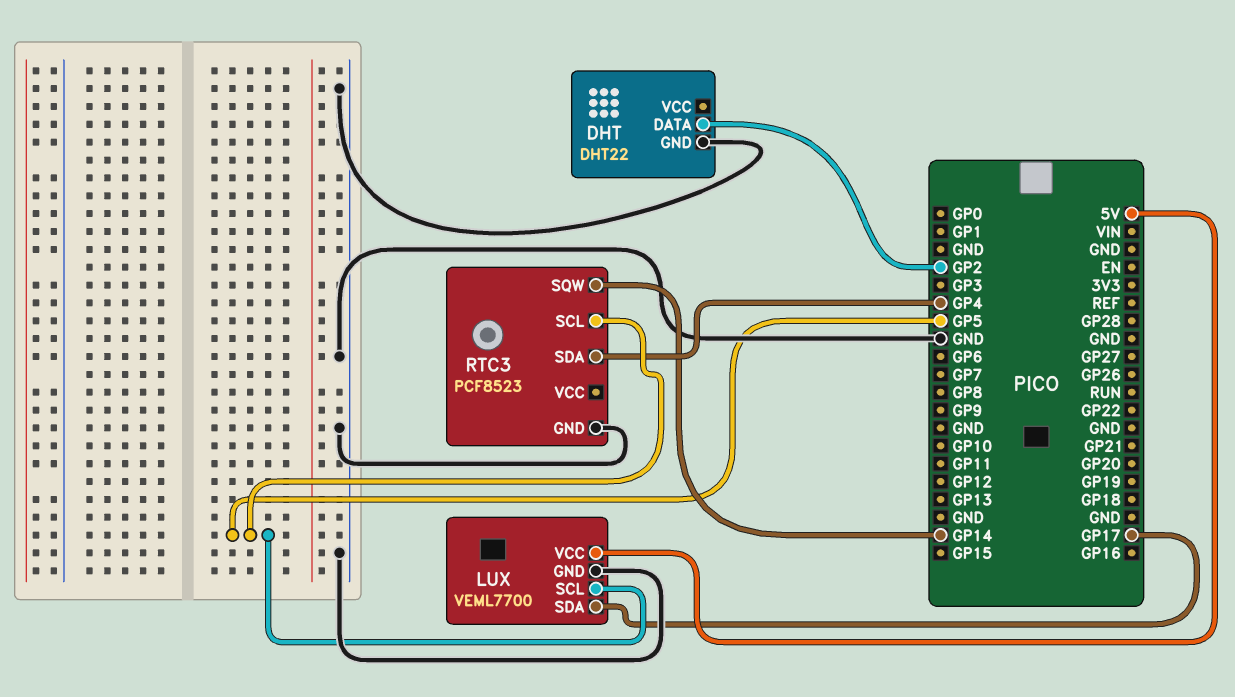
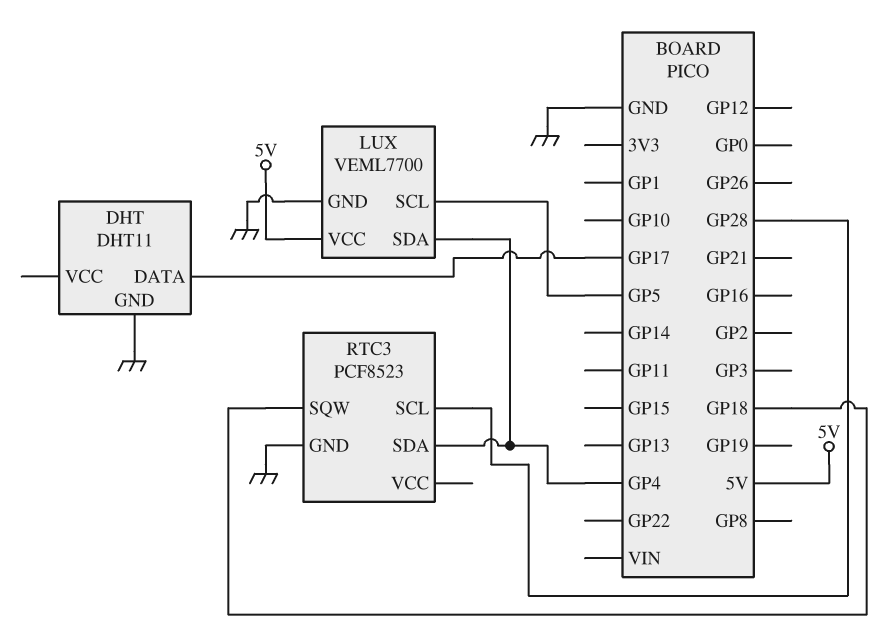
DHT: DHT22 -> DHT11
DHT pin DATA: GP2 -> GP17
LUX pin SDA: GP17 -> GP4
RTC3 pin SCL: GP5 -> GP28
RTC3 pin SQW: GP14 -> GP18

